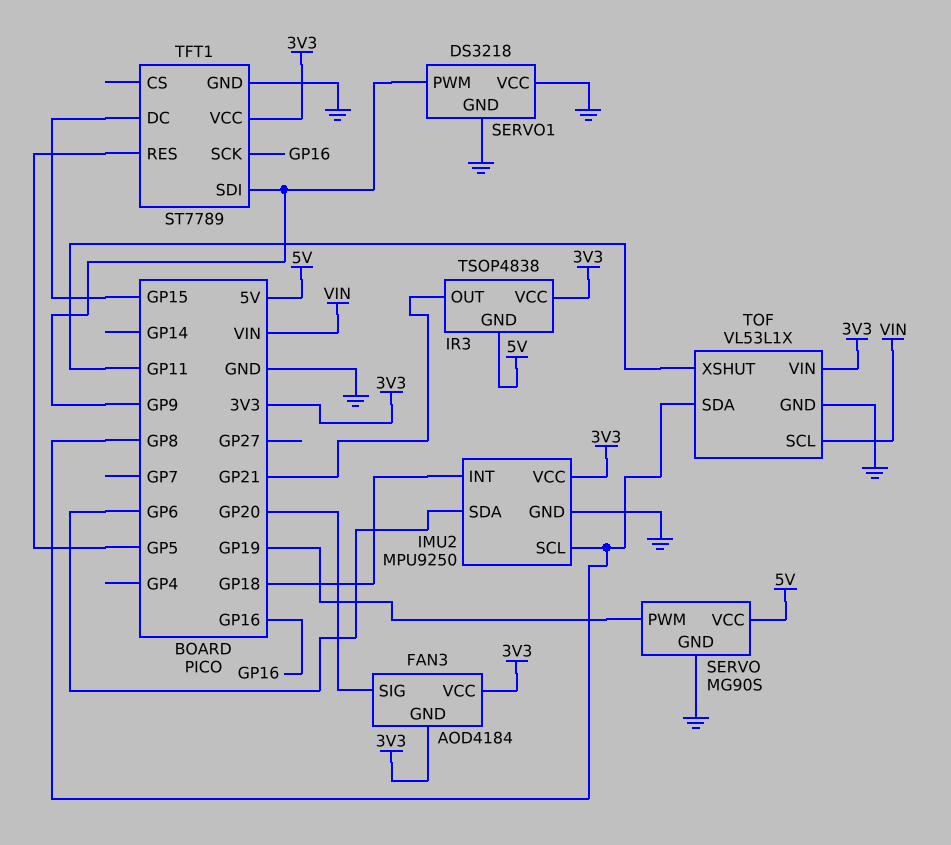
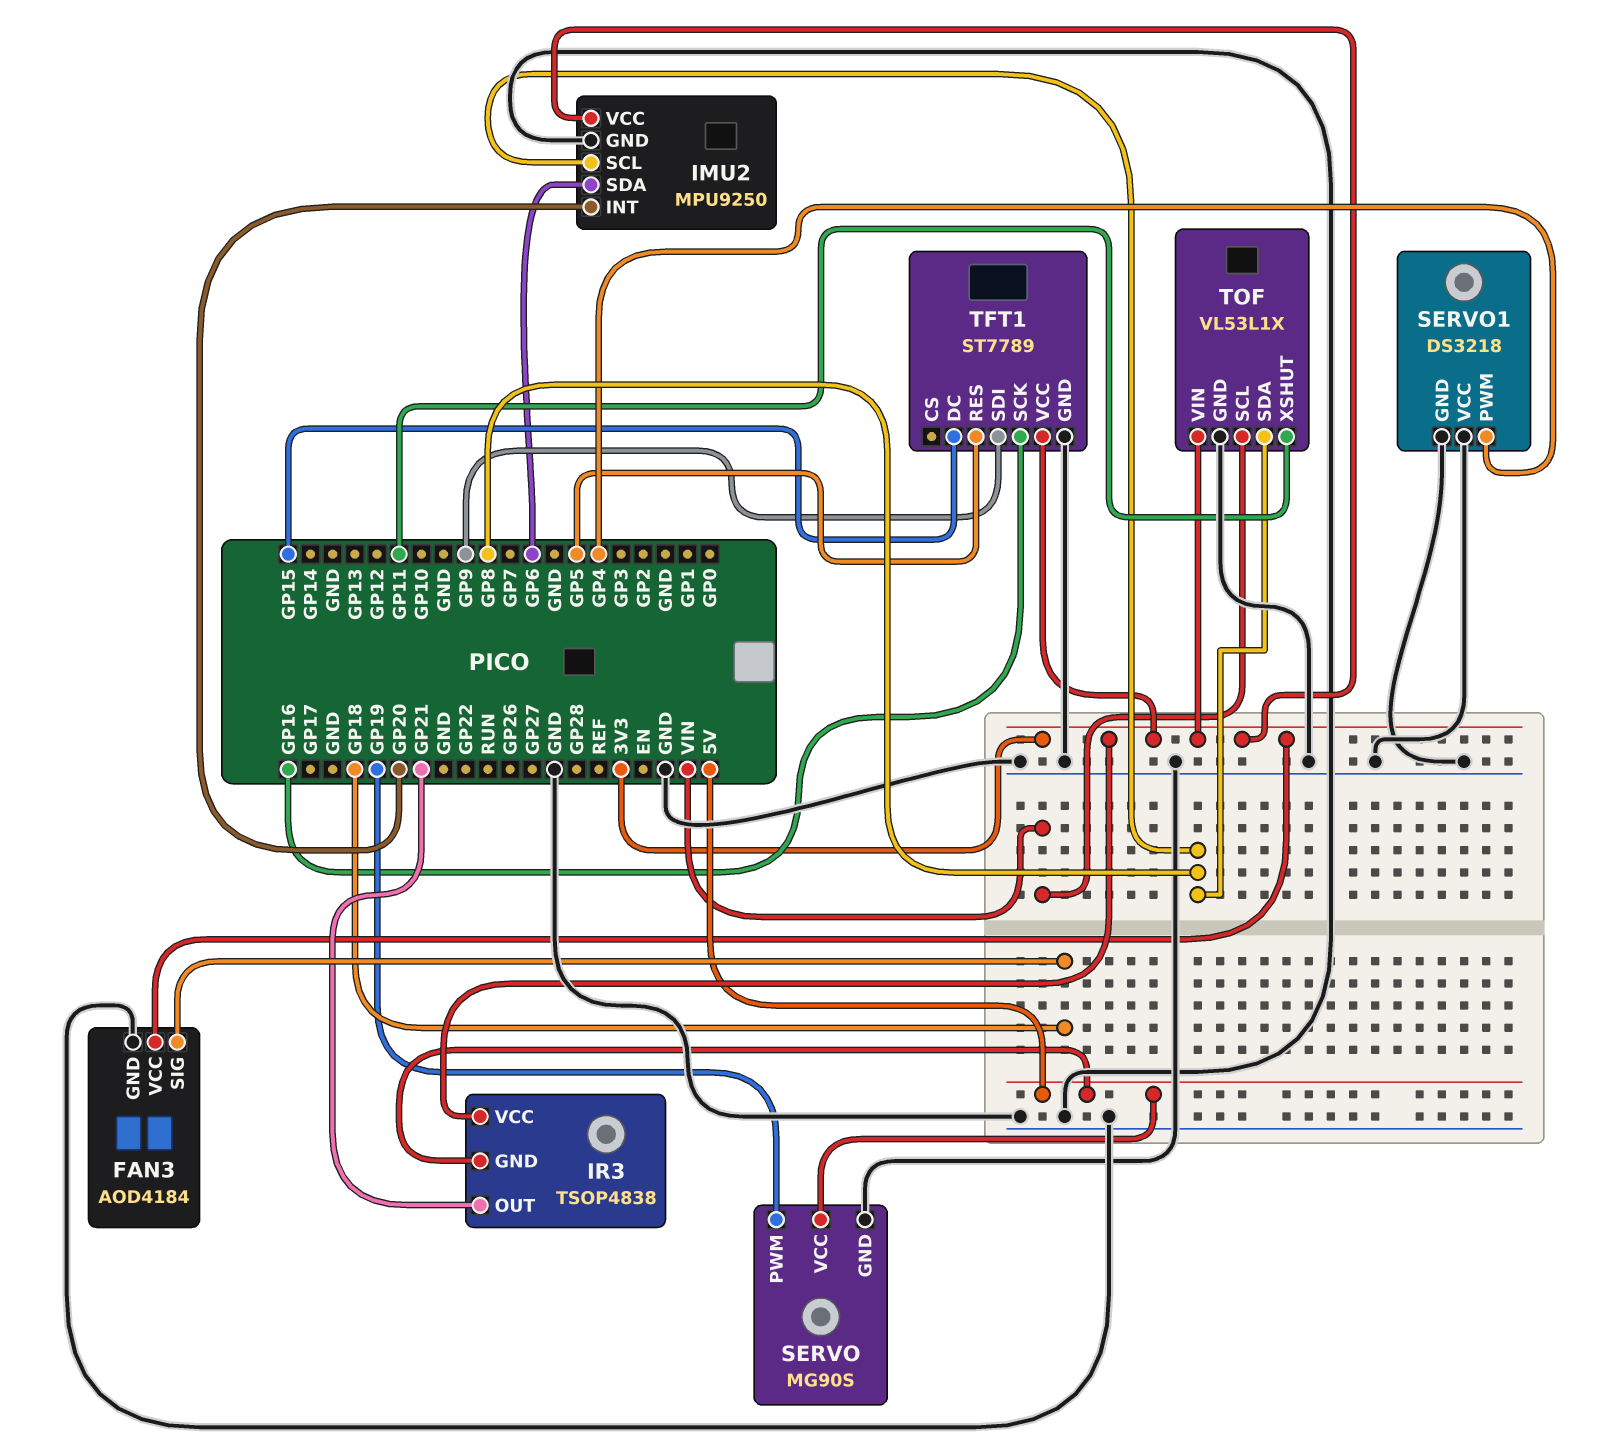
FAN3 pin GND: 3V3 -> GND
FAN3 pin SIG: GP20 -> GP18
IMU2 pin INT: GP18 -> GP20
SERVO1 pin PWM: GP9 -> GP4

